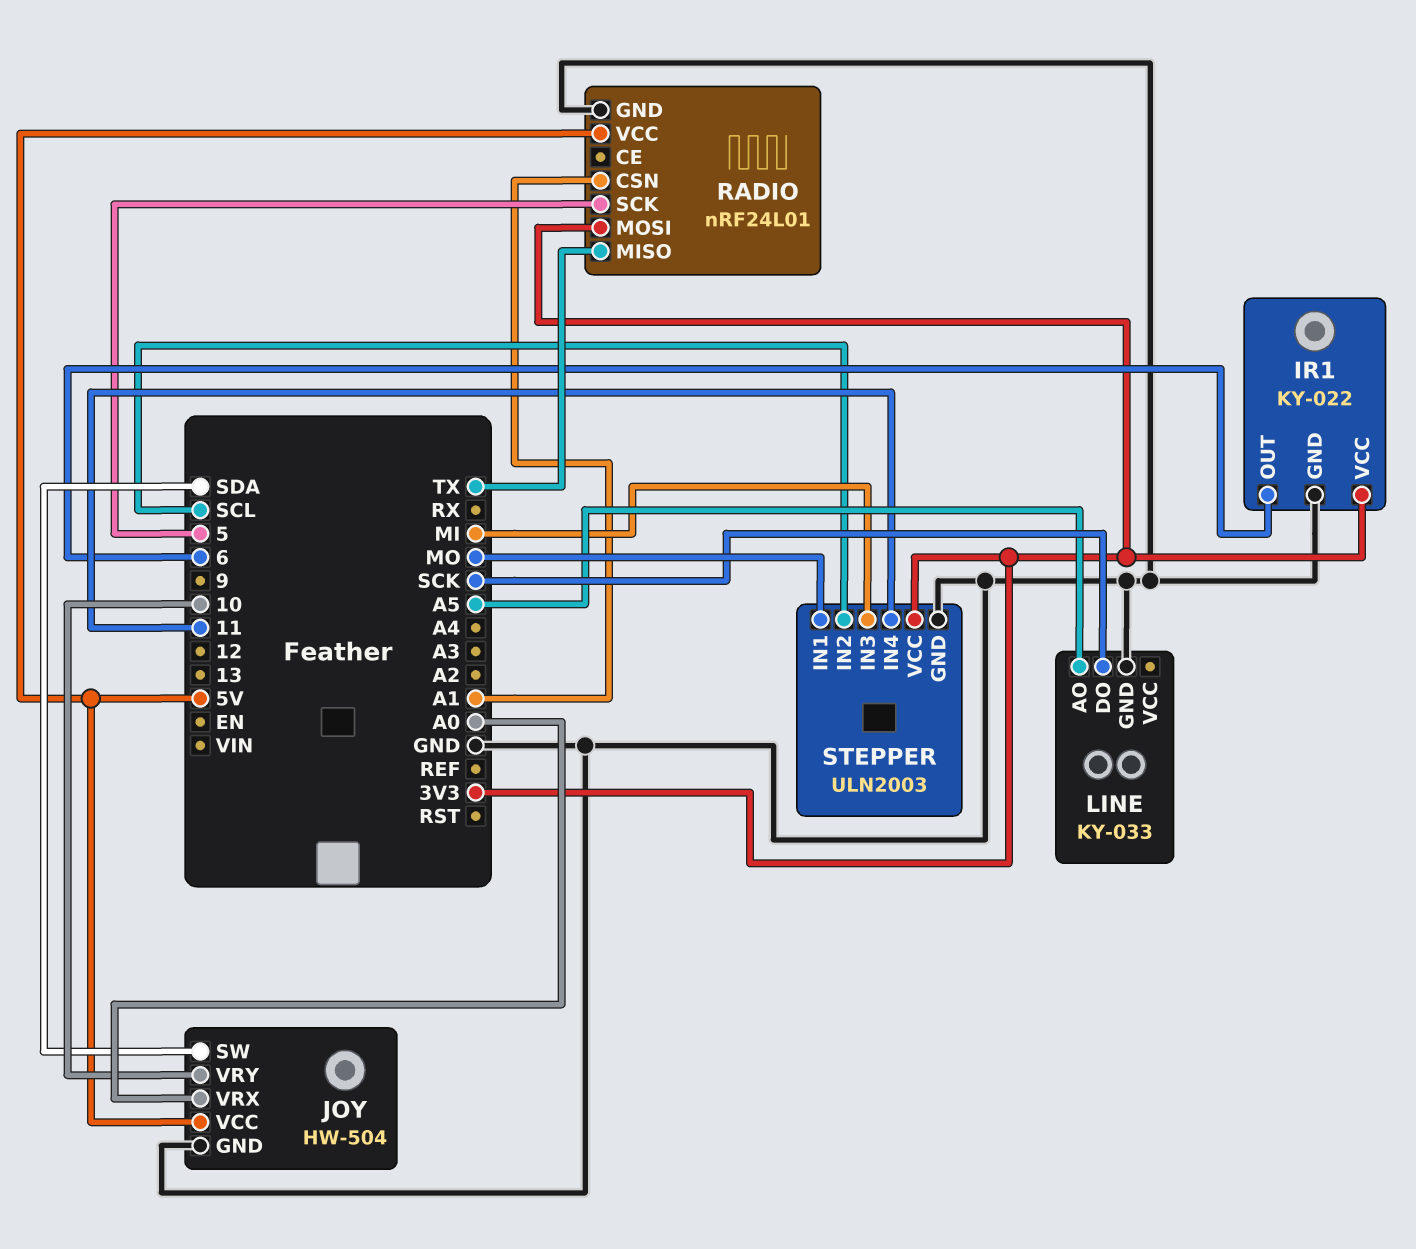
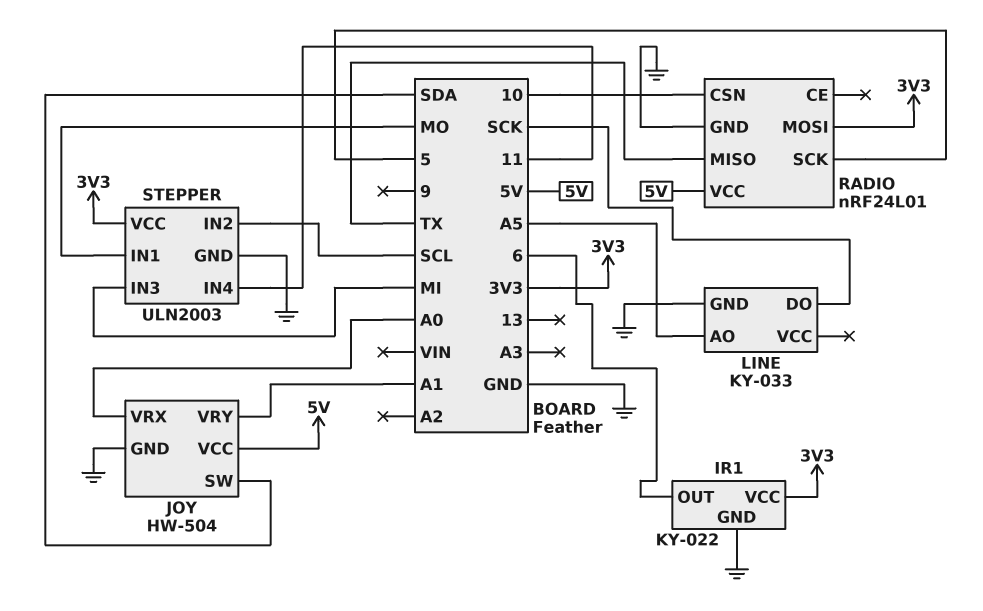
JOY pin VRY: 10 -> A1
RADIO pin CSN: A1 -> 10

